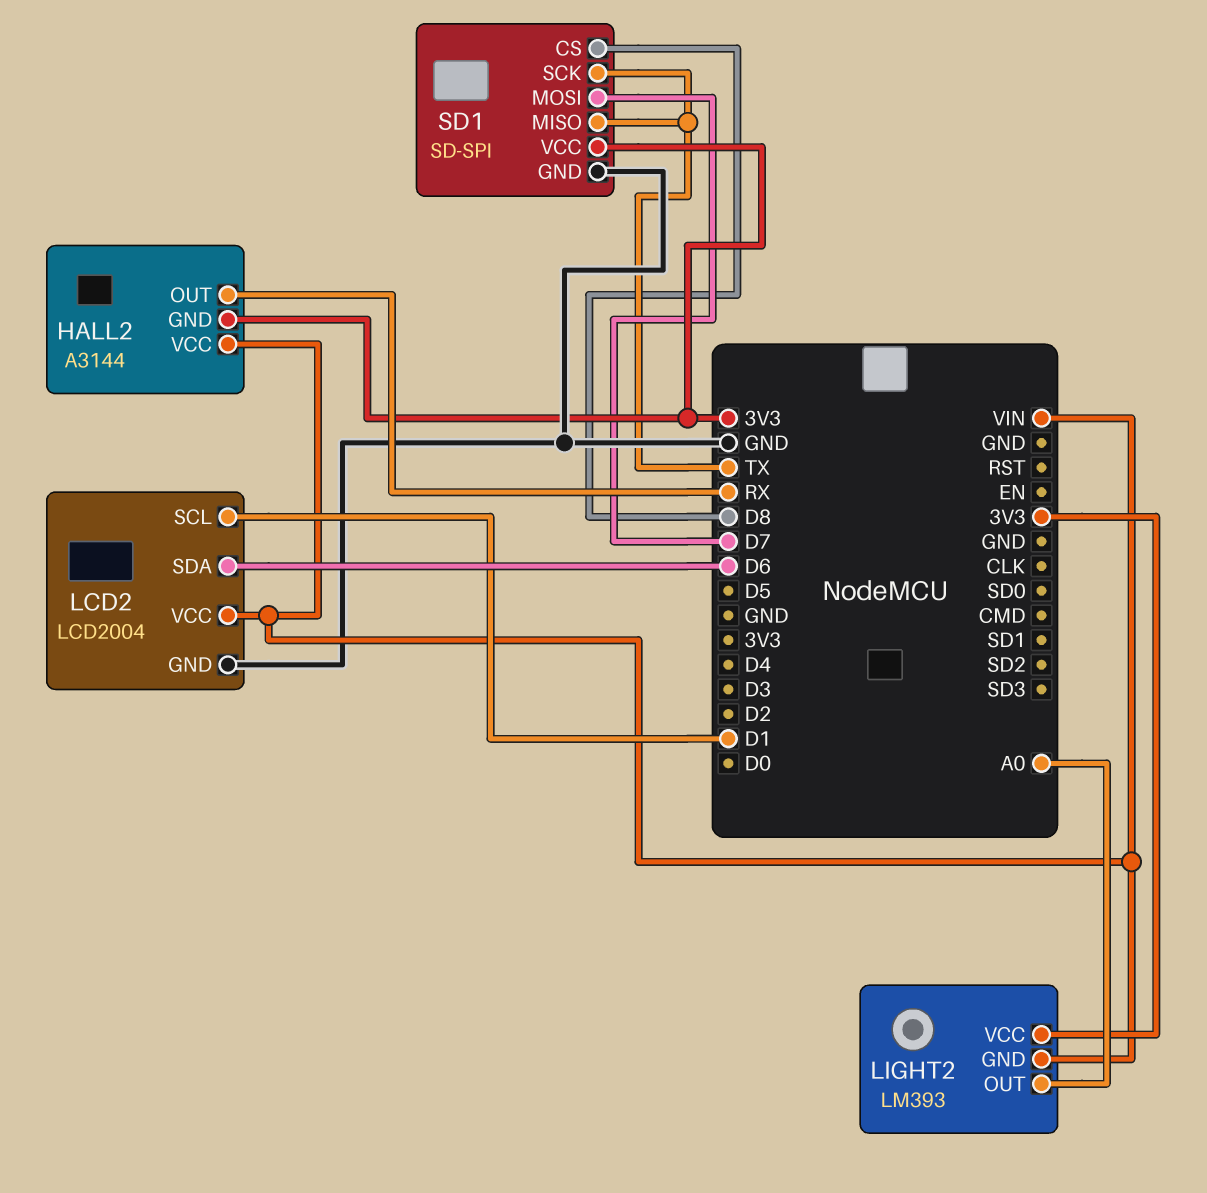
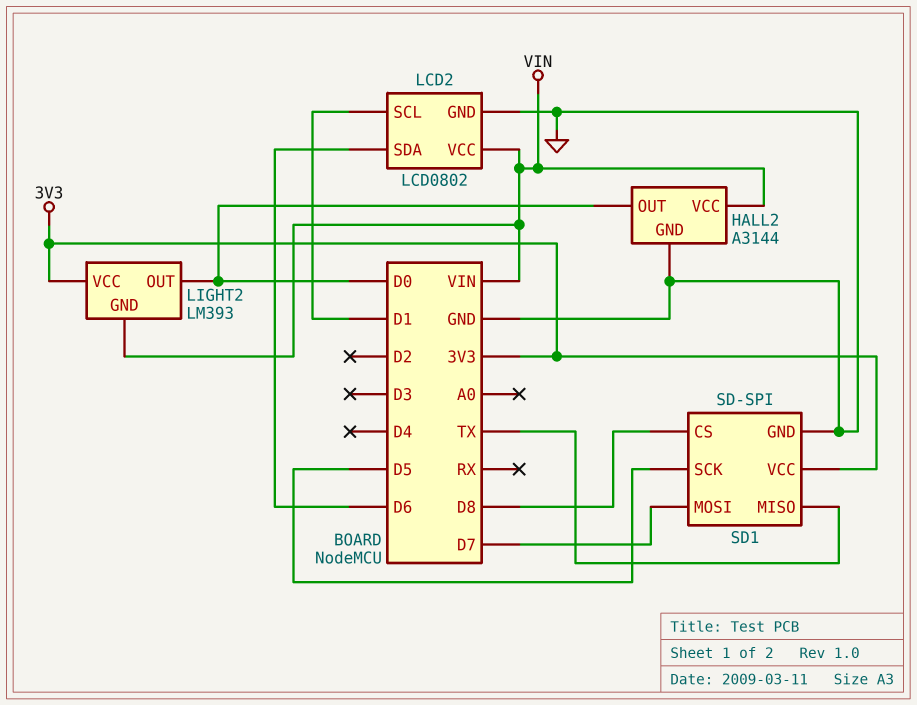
HALL2 pin GND: 3V3 -> GND
HALL2 pin OUT: RX -> D0
LCD2: LCD2004 -> LCD0802
LIGHT2 pin OUT: A0 -> D0
SD1 pin SCK: TX -> D5

